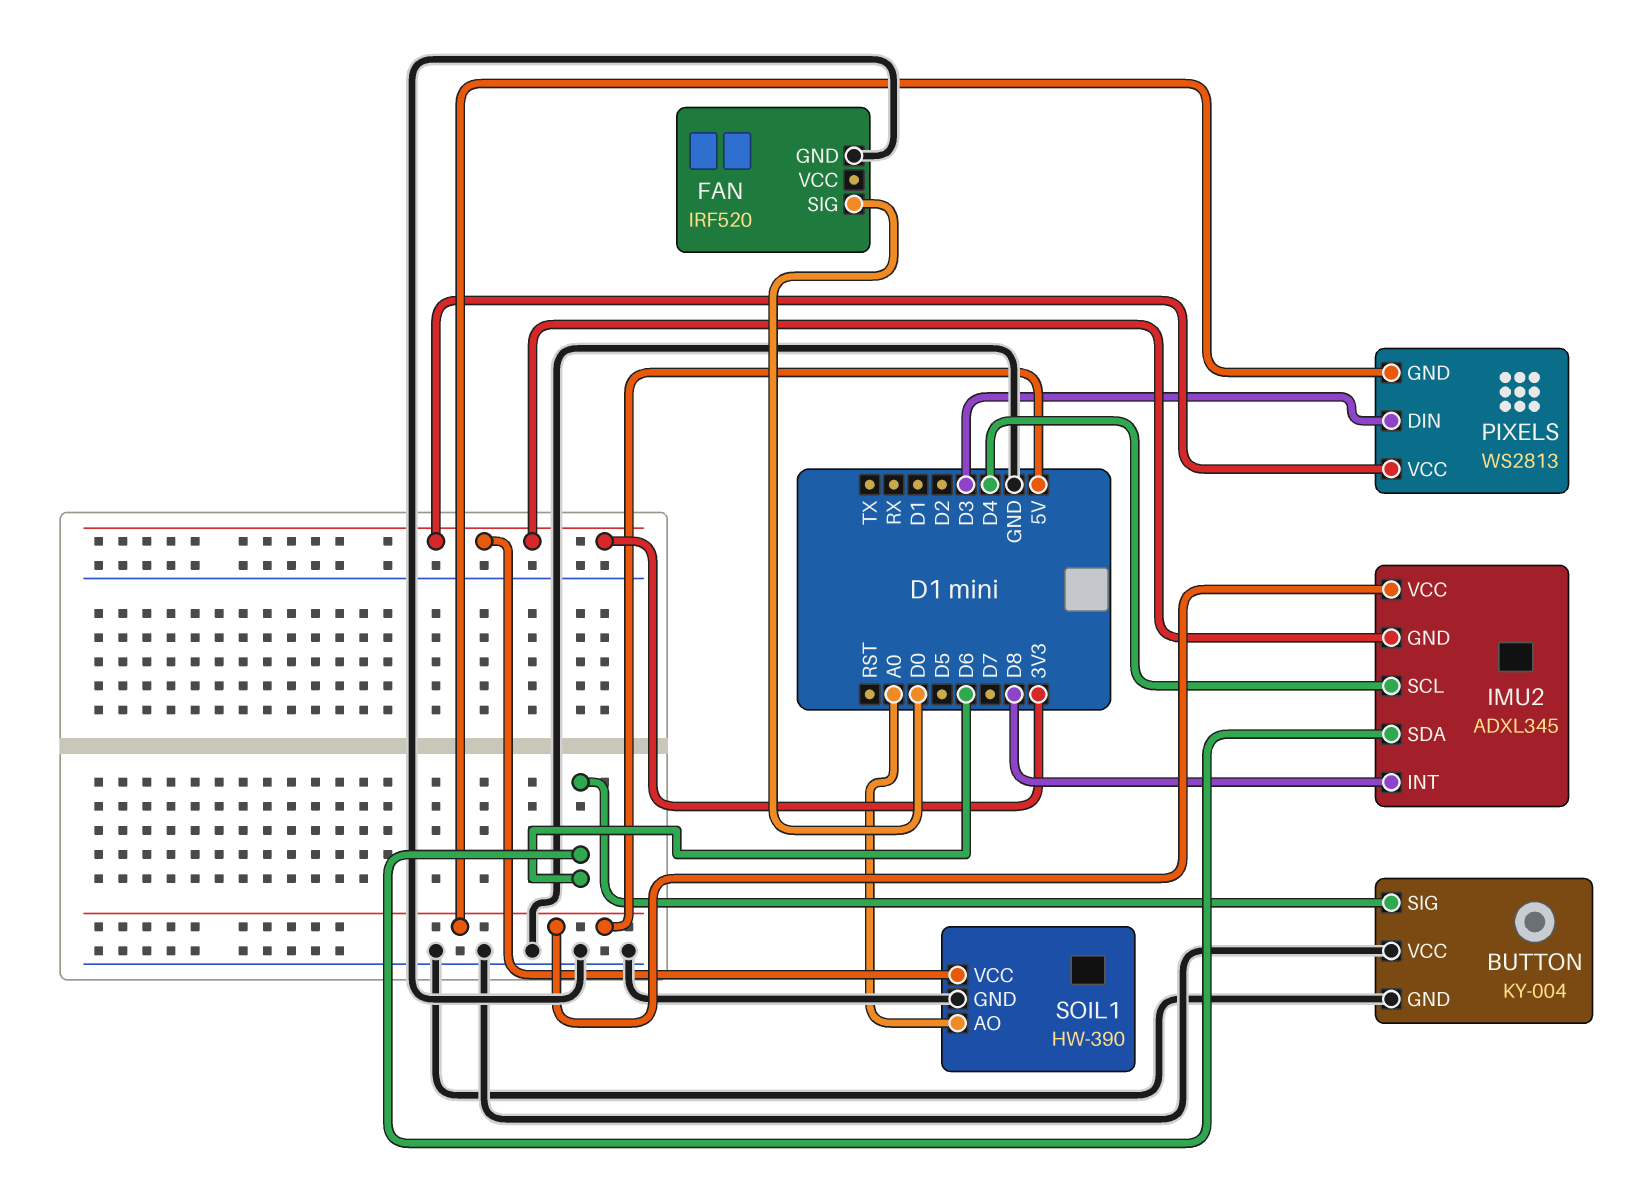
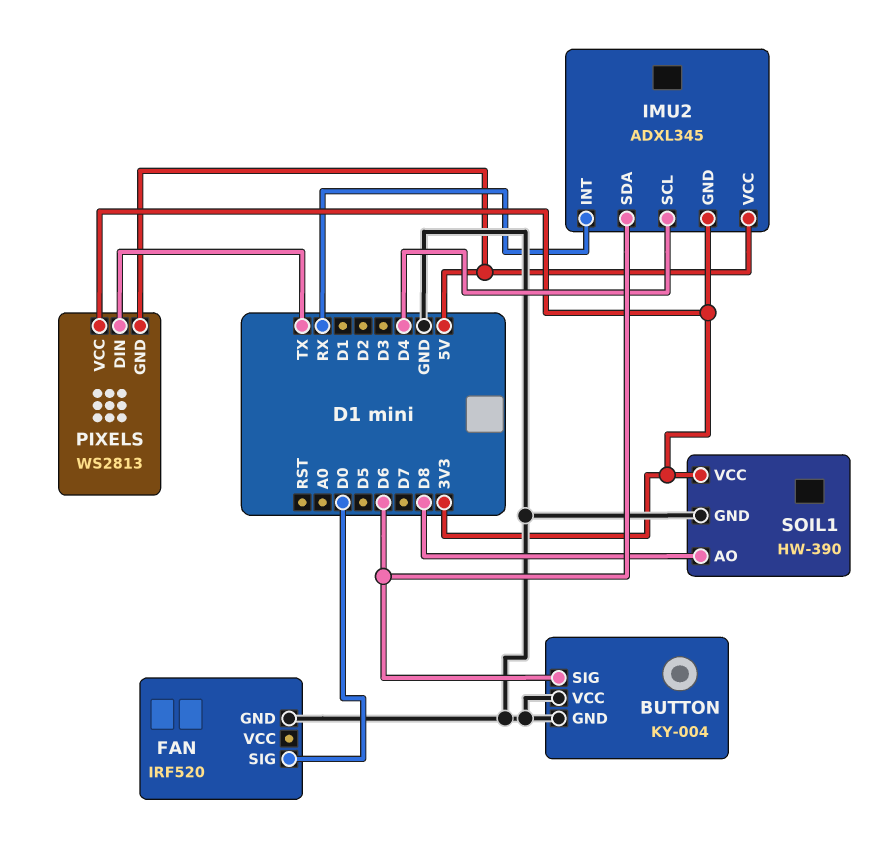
IMU2 pin INT: D8 -> RX
PIXELS pin DIN: D3 -> TX
SOIL1 pin AO: A0 -> D8

